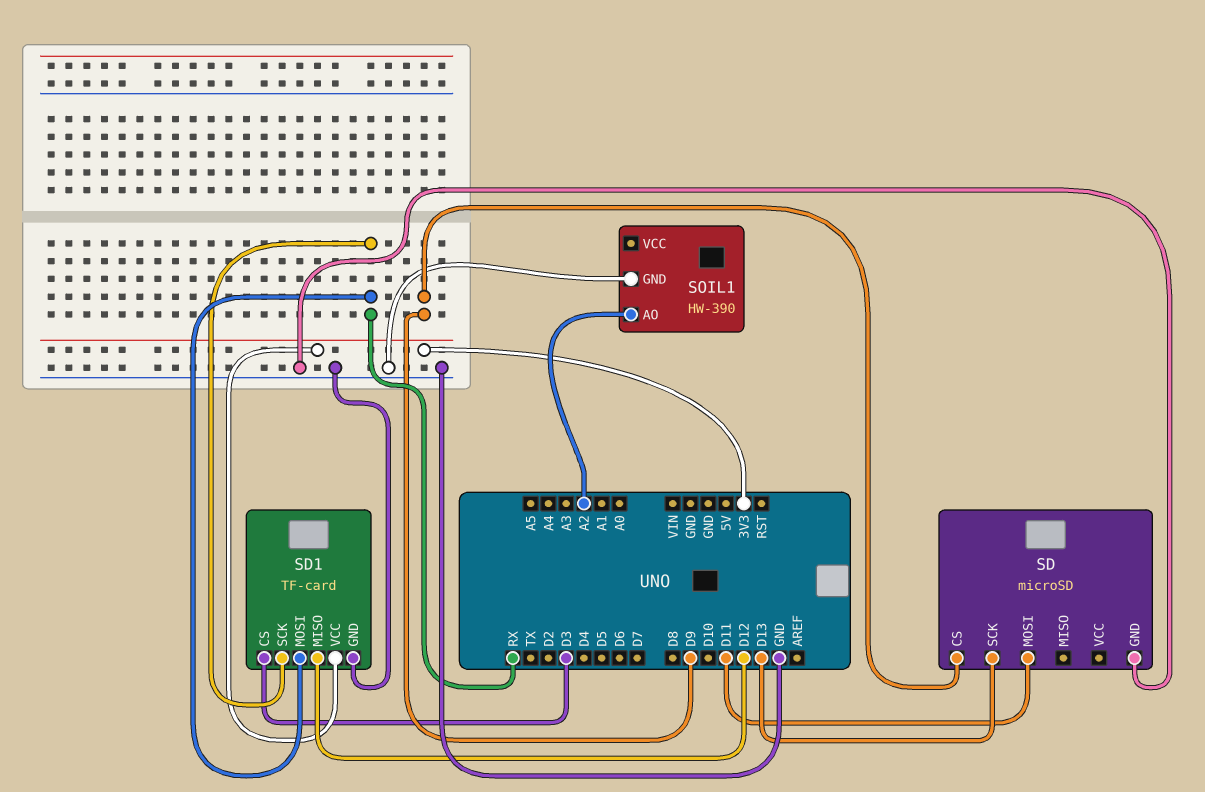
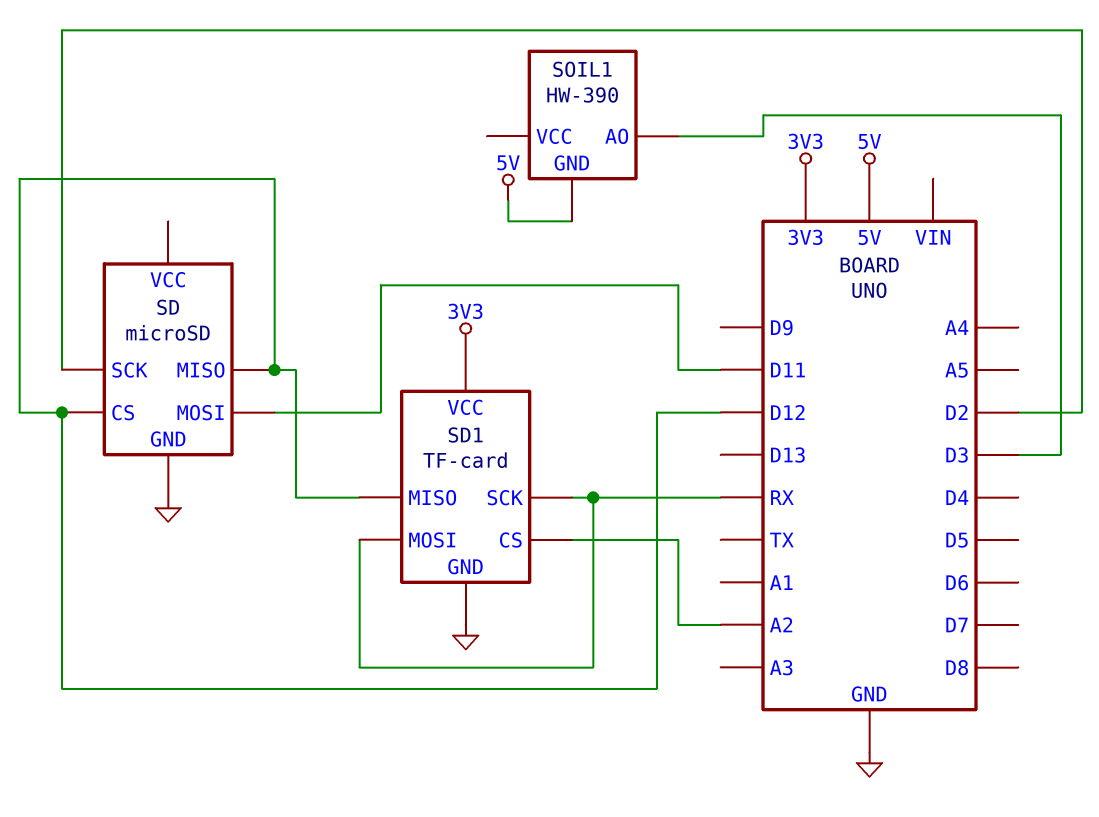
SD pin CS: D9 -> D12
SD pin MISO: none -> D12
SD pin SCK: D13 -> D2
SD1 pin CS: D3 -> A2
SOIL1 pin AO: A2 -> D3
SOIL1 pin GND: GND -> 5V

